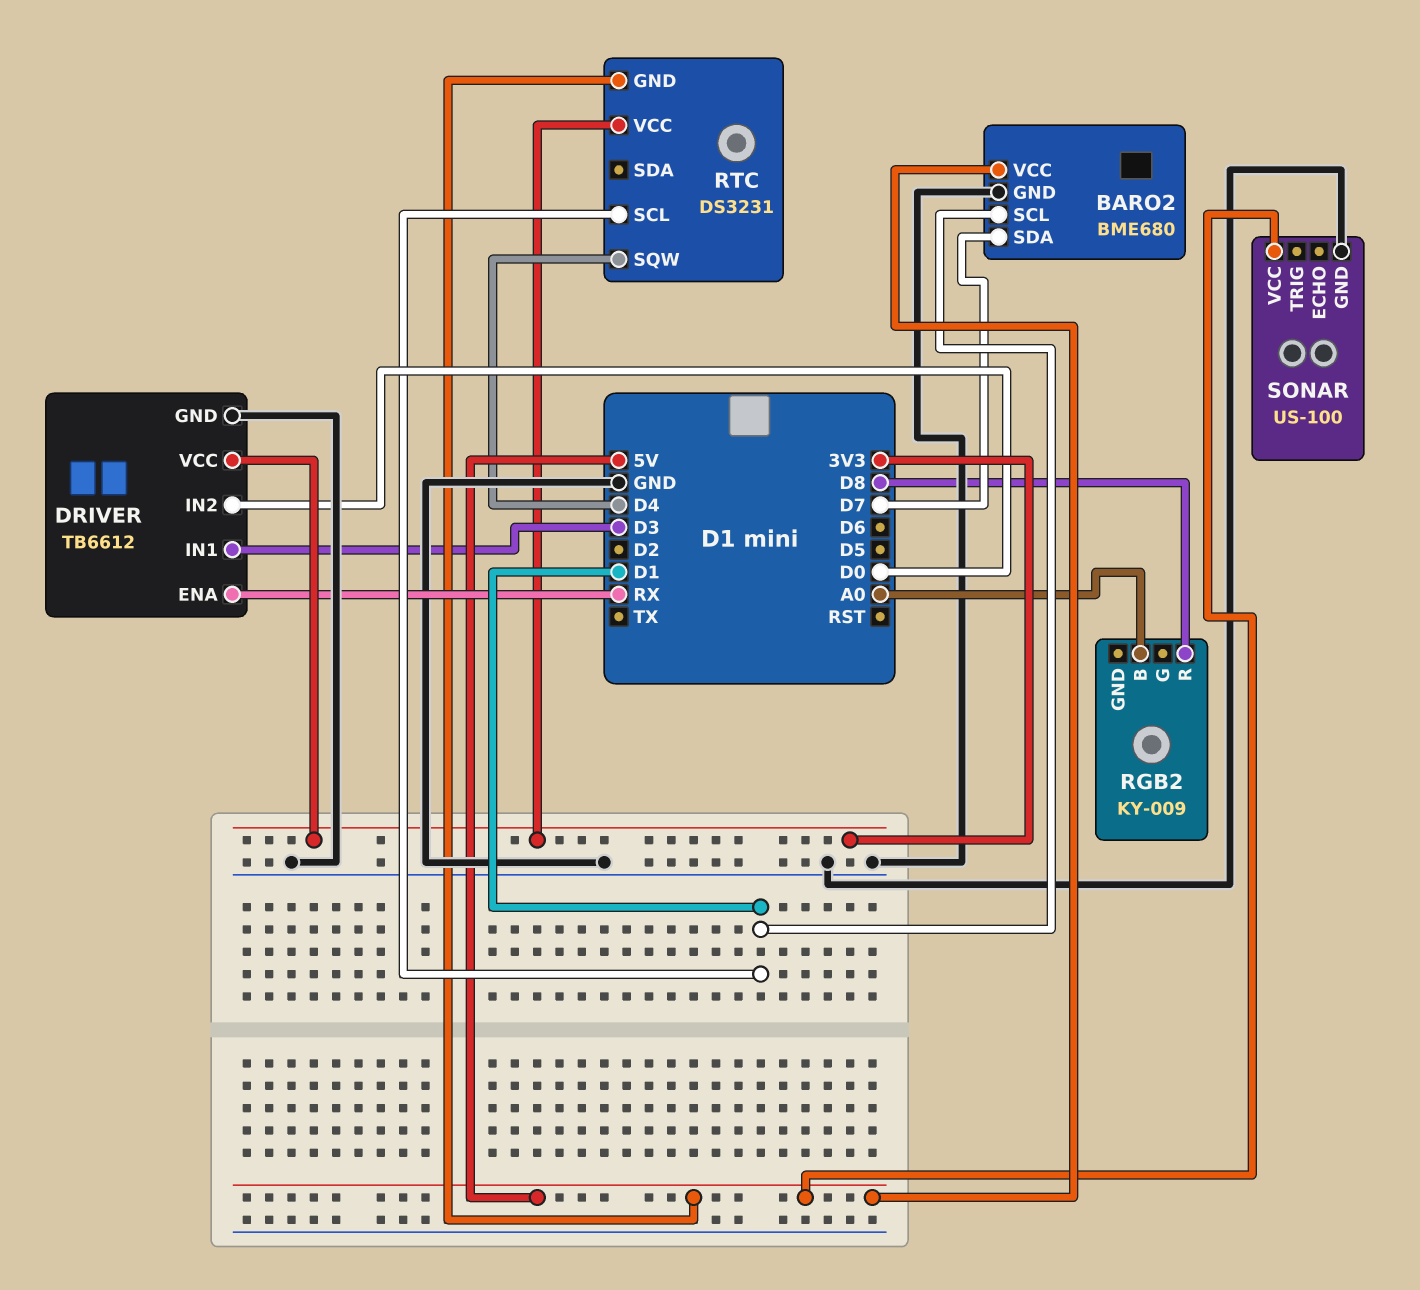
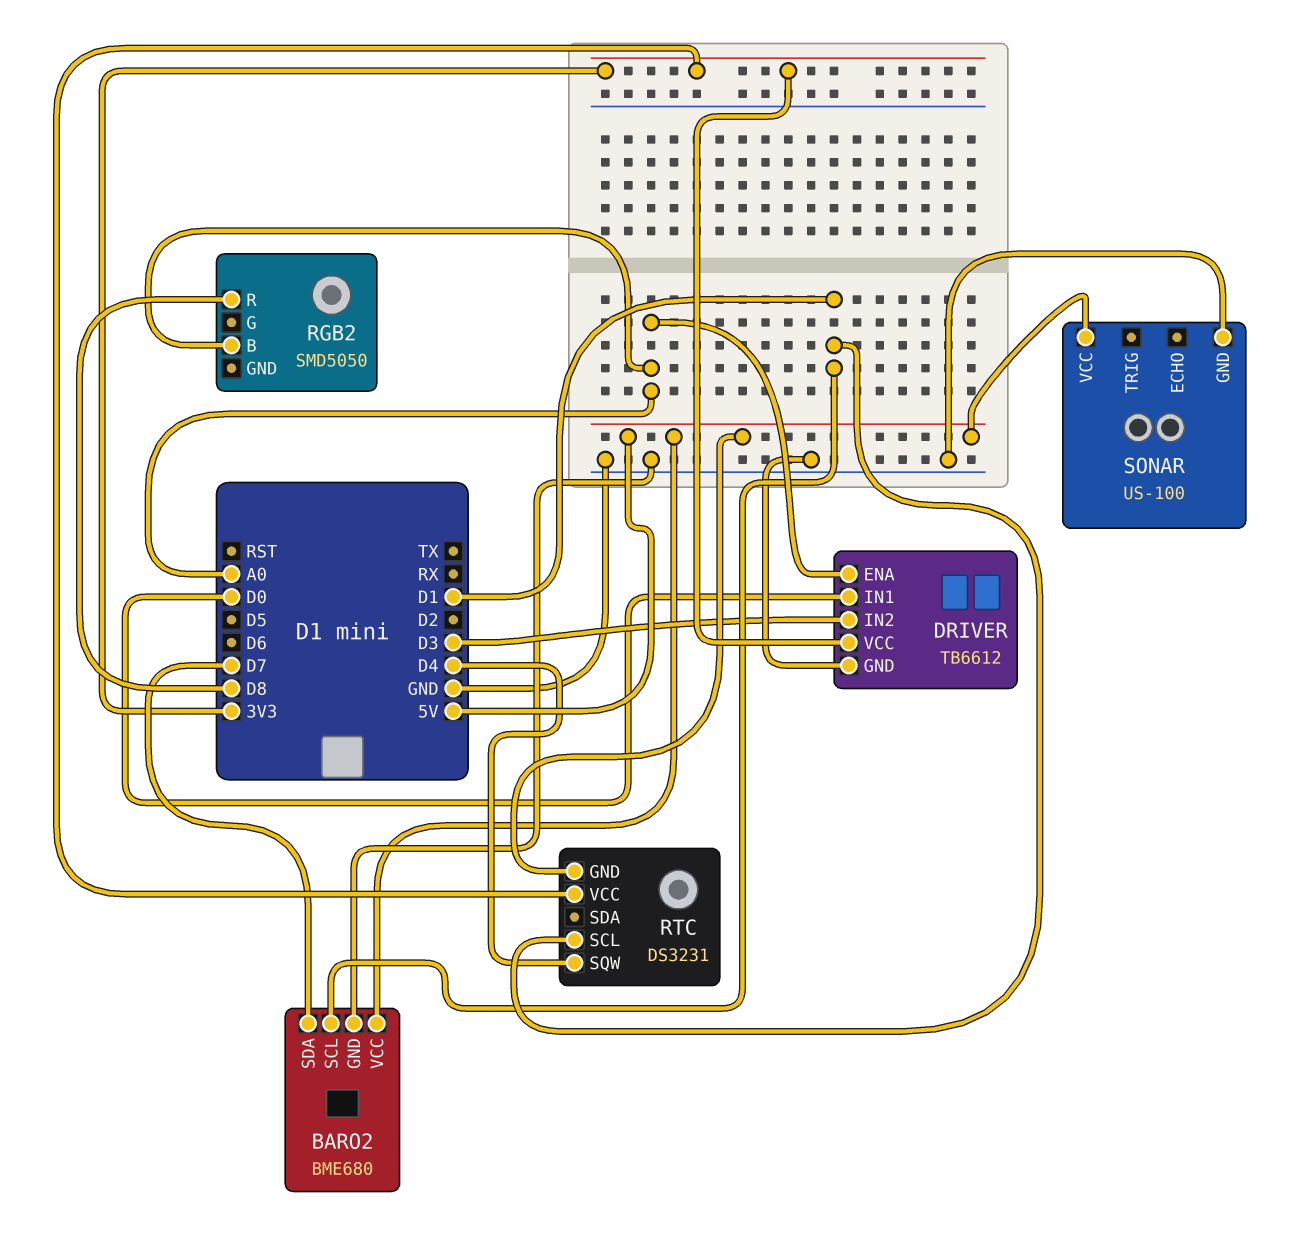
DRIVER pin ENA: RX -> A0
DRIVER pin IN1: D3 -> D0
DRIVER pin IN2: D0 -> D3
RGB2: KY-009 -> SMD5050

